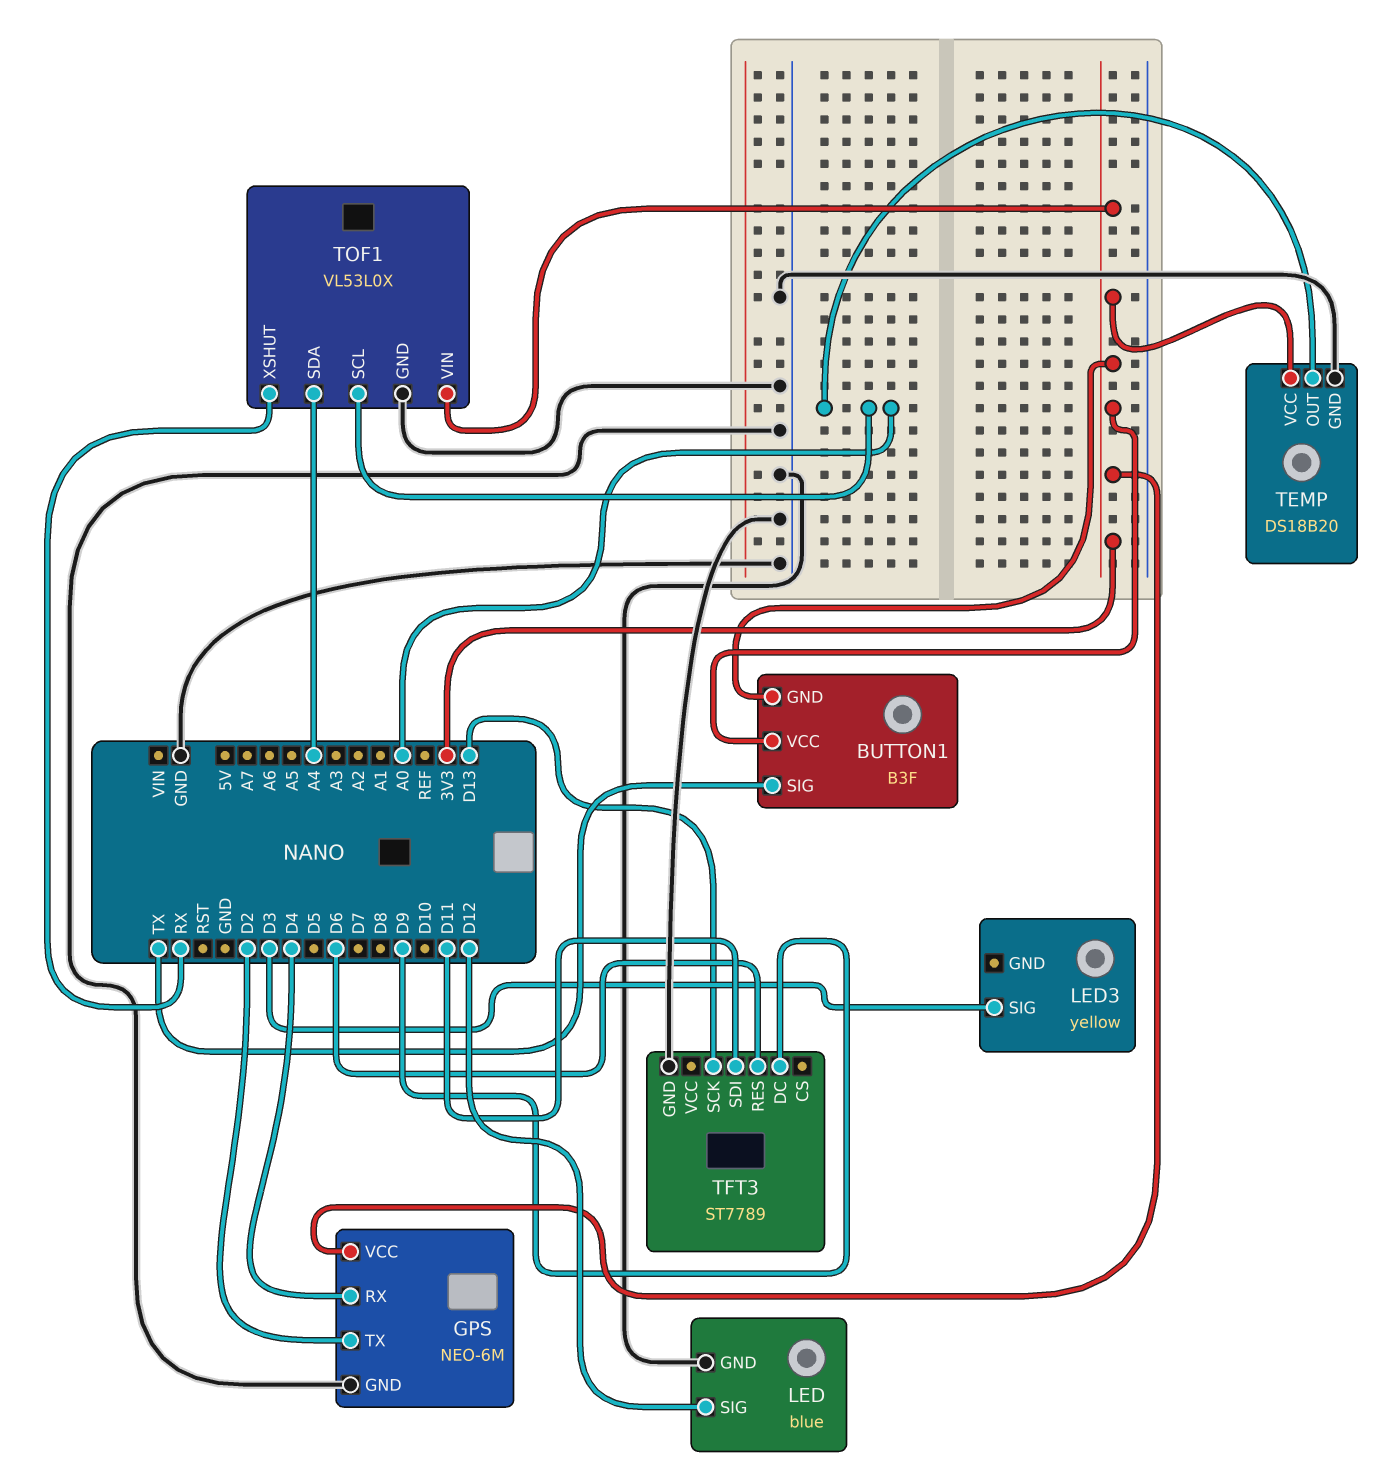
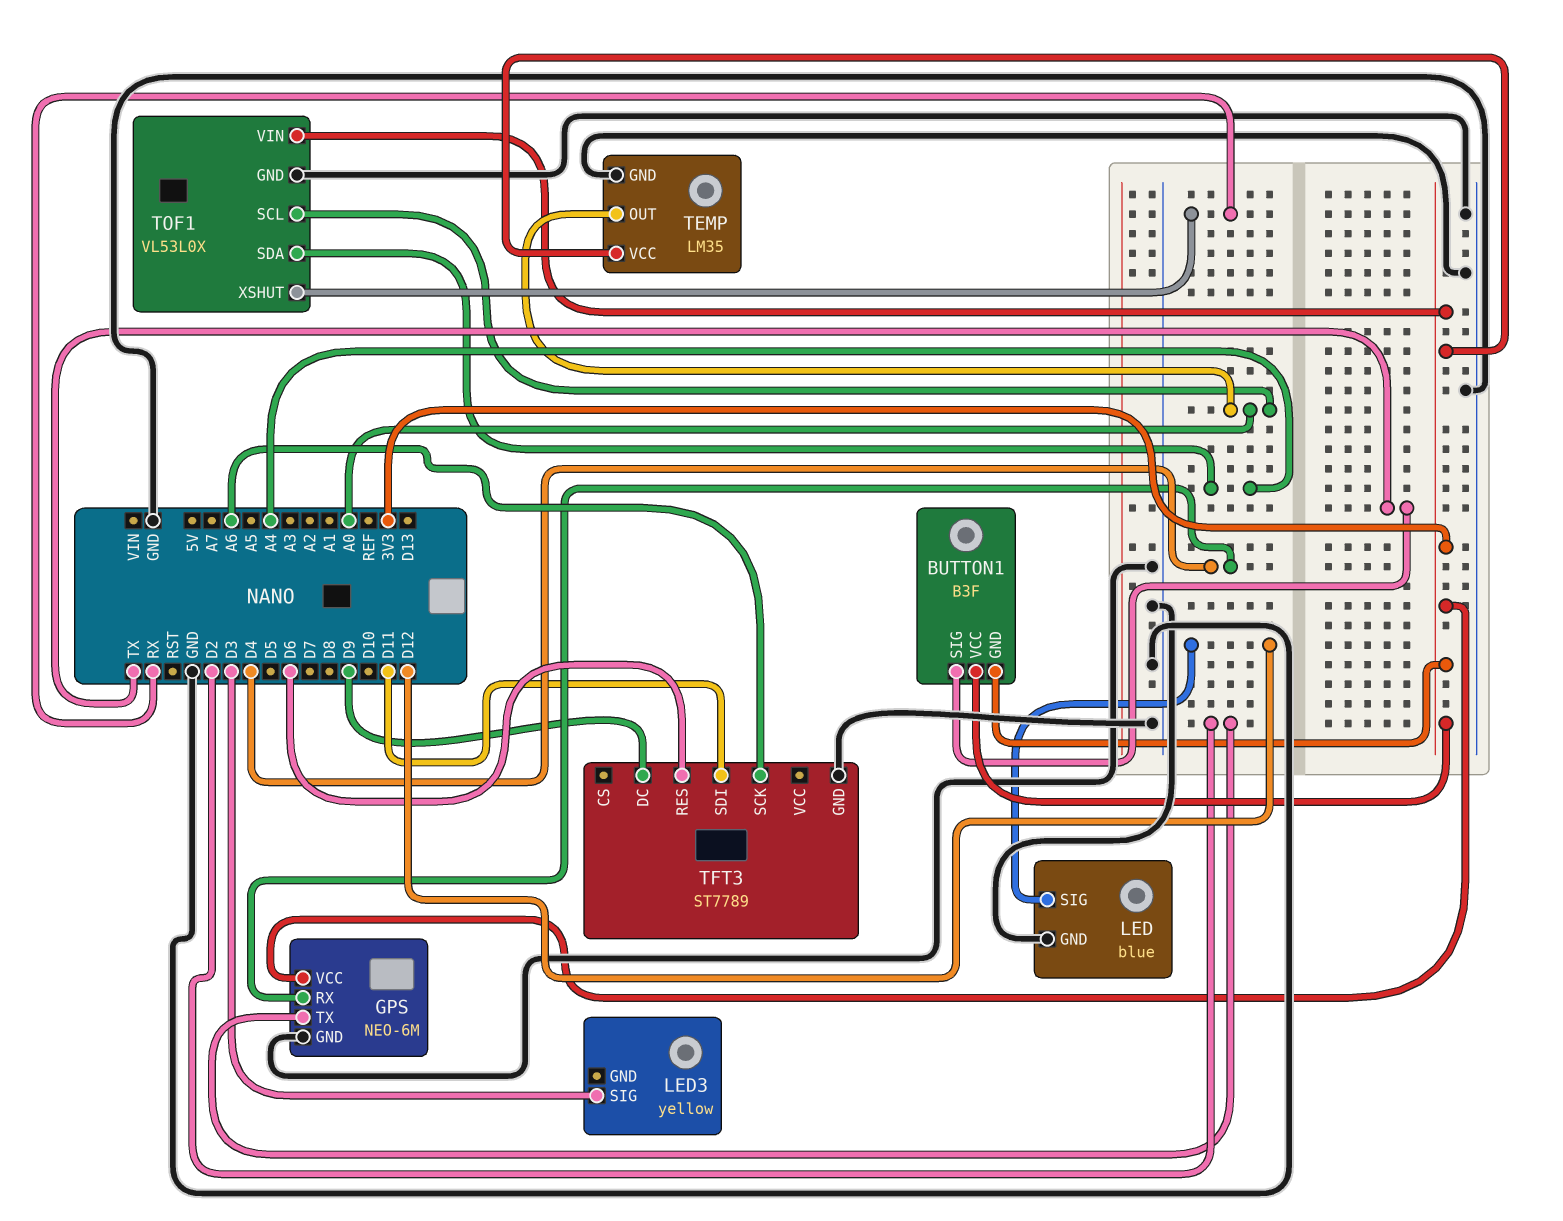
TEMP: DS18B20 -> LM35
TFT3 pin SCK: D13 -> A6

